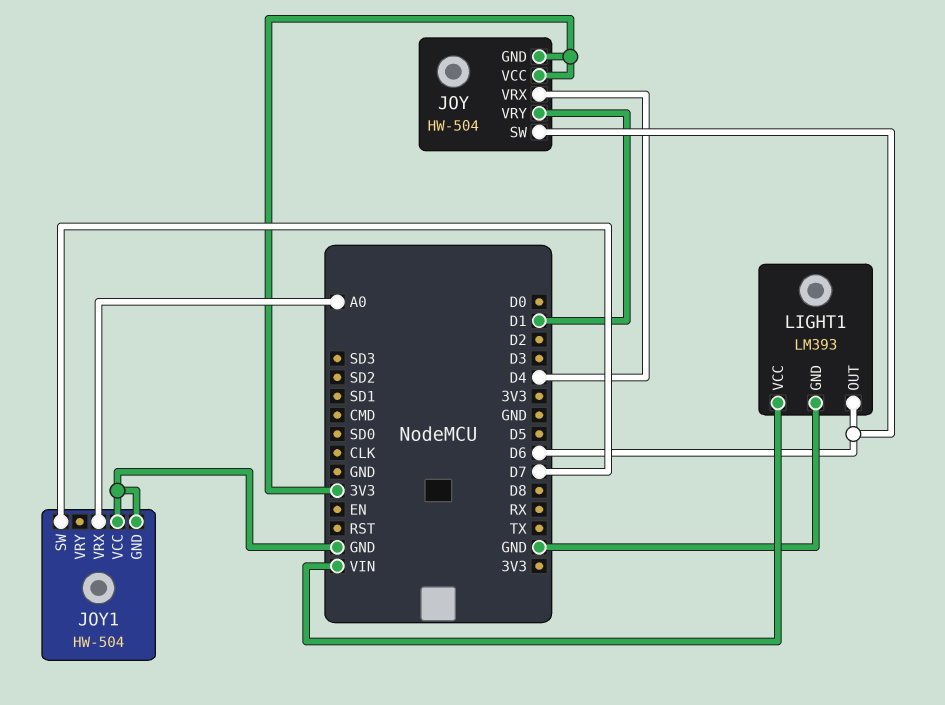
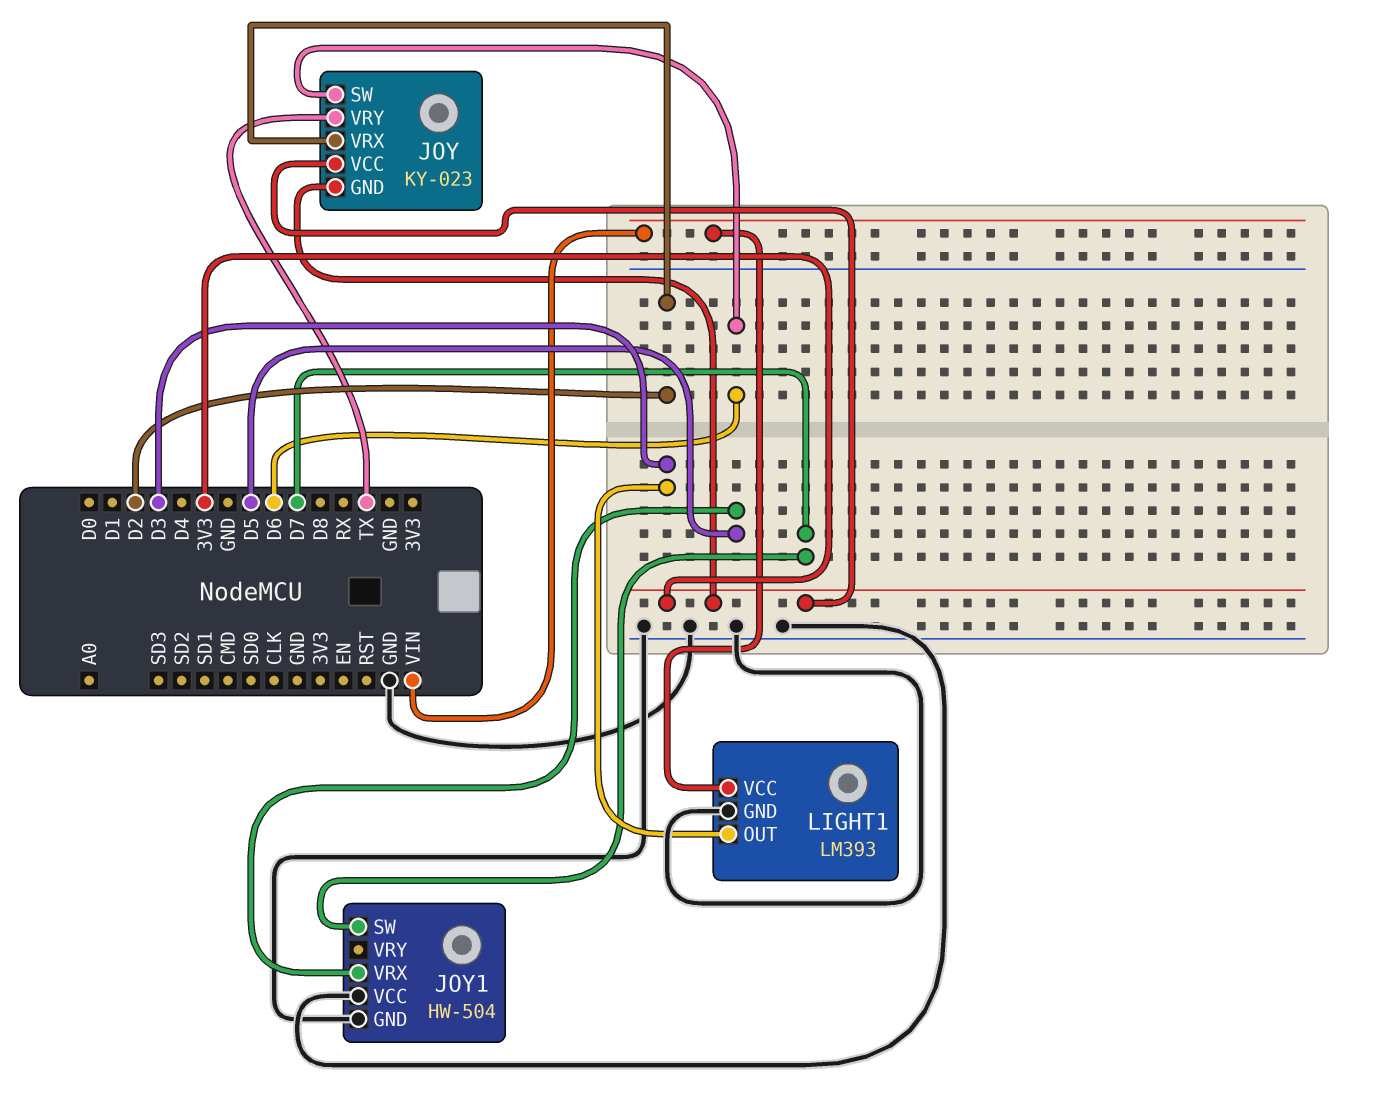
JOY: HW-504 -> KY-023
JOY pin VRX: D4 -> D2
JOY pin VRY: D1 -> TX
JOY1 pin VRX: A0 -> D5
LIGHT1 pin OUT: D6 -> D3

